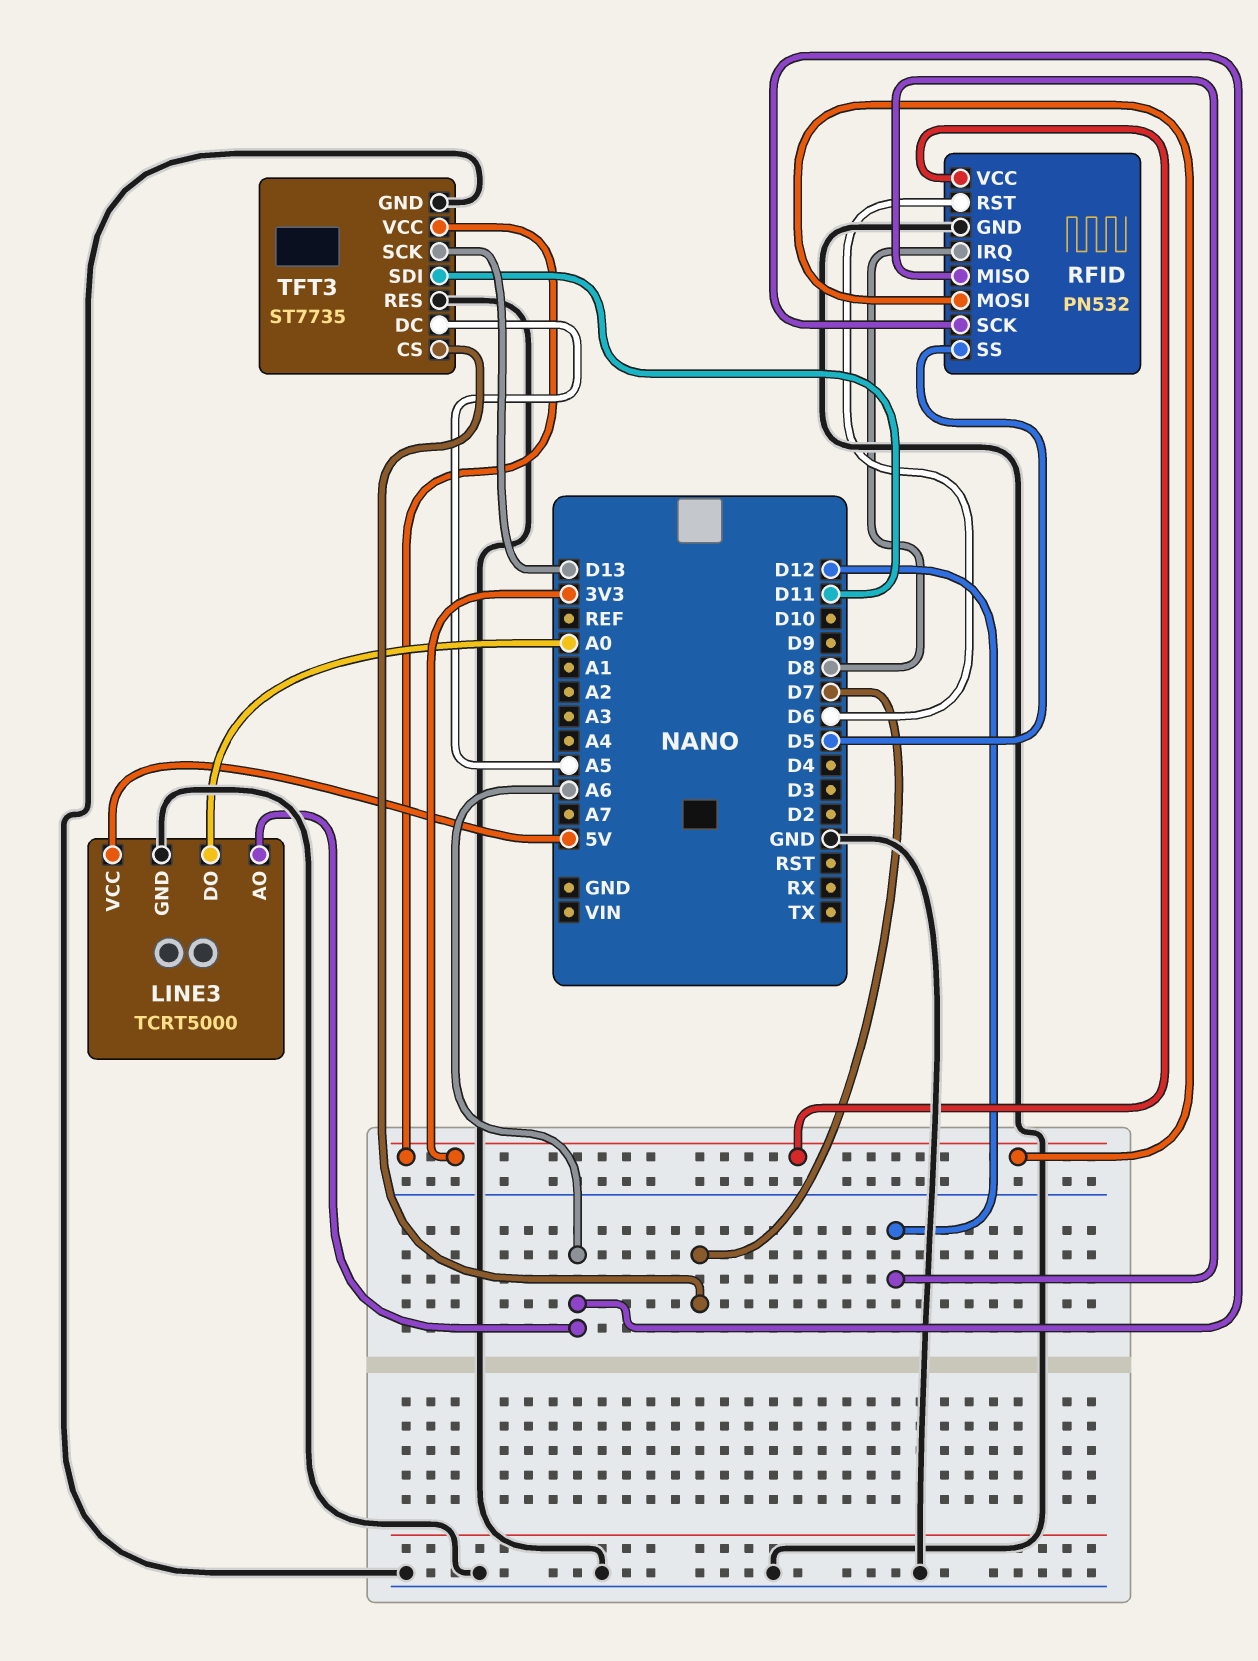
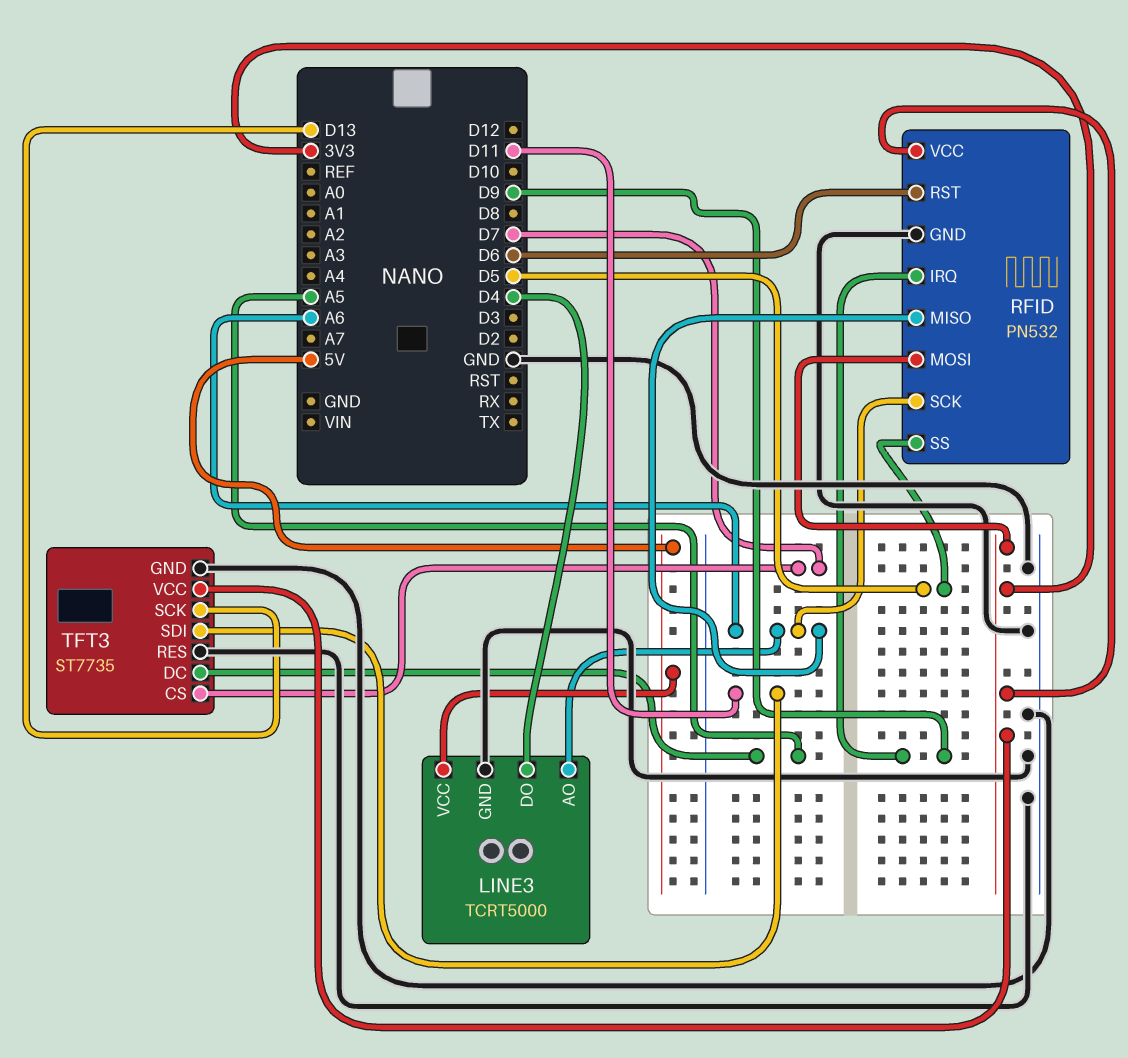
LINE3 pin DO: A0 -> D4
RFID pin IRQ: D8 -> D9
RFID pin MISO: D12 -> A6

